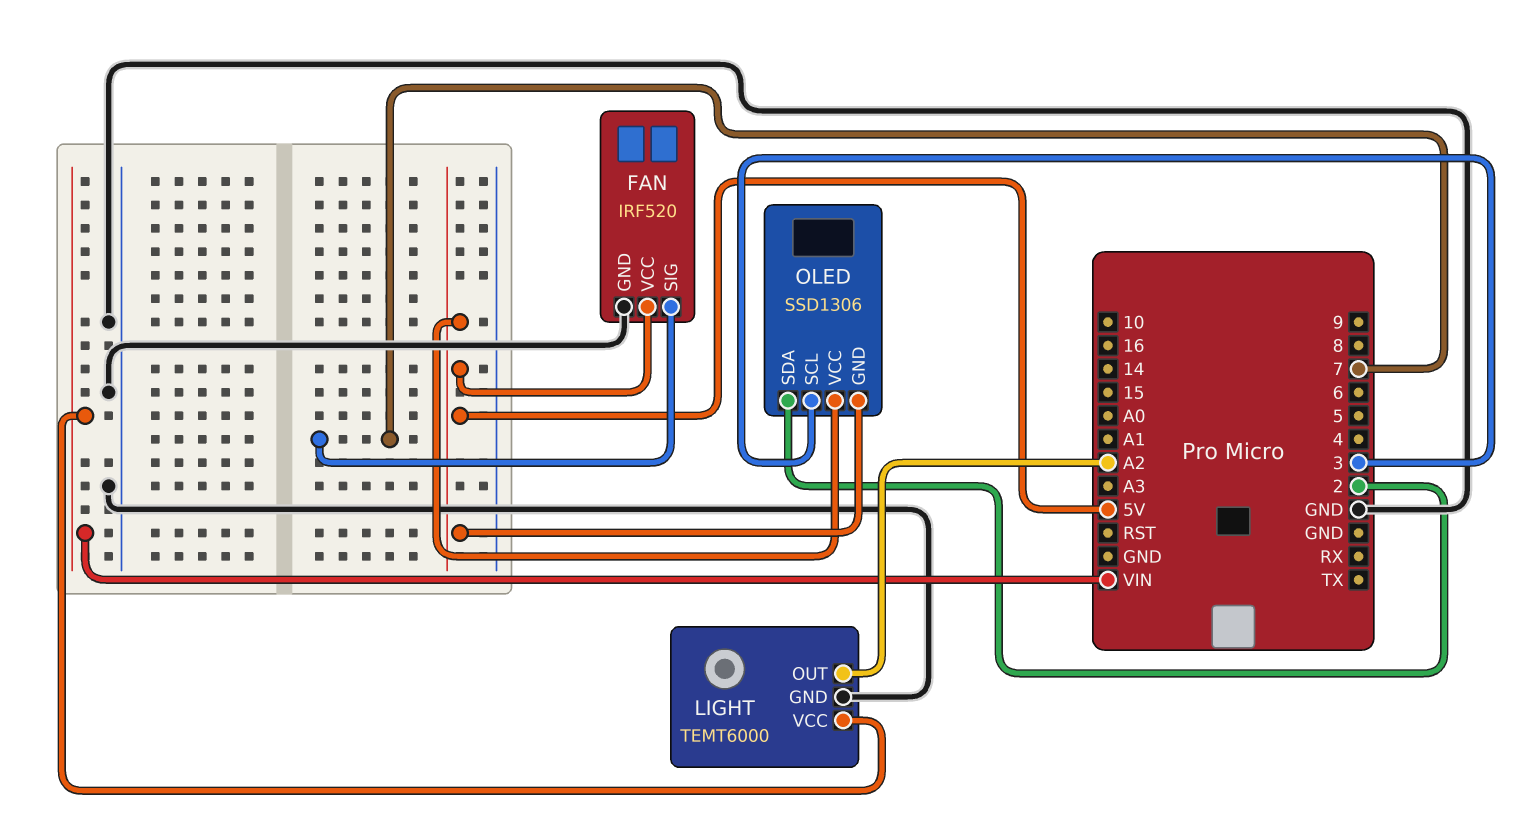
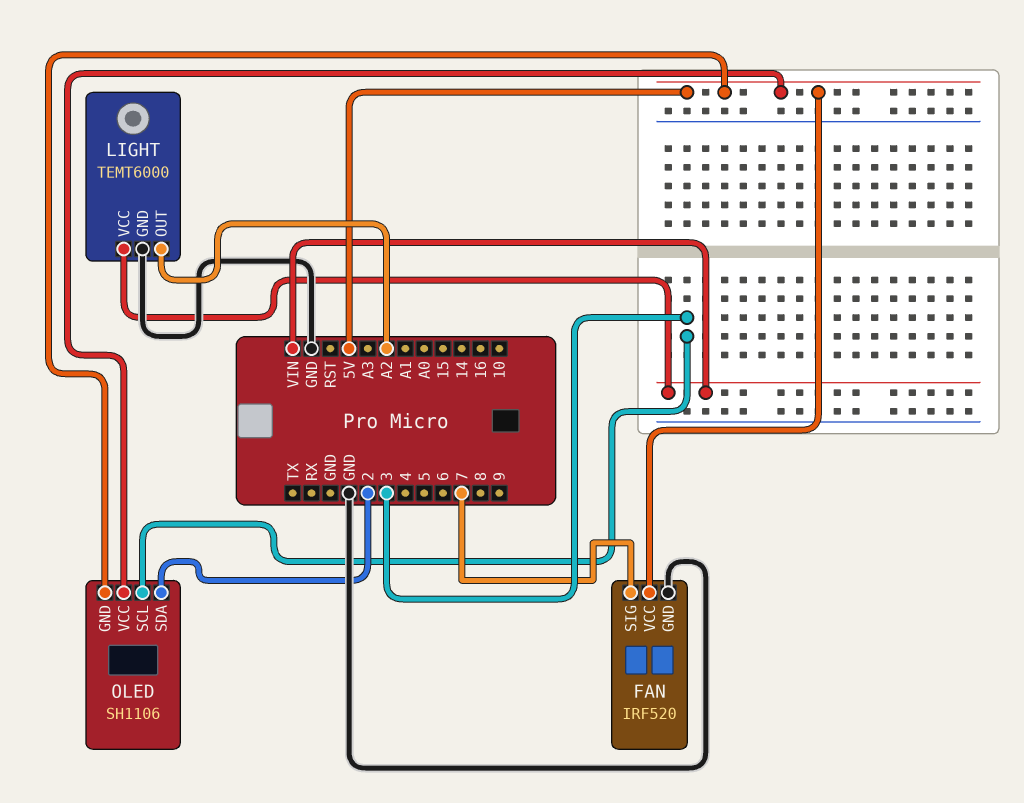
OLED: SSD1306 -> SH1106

